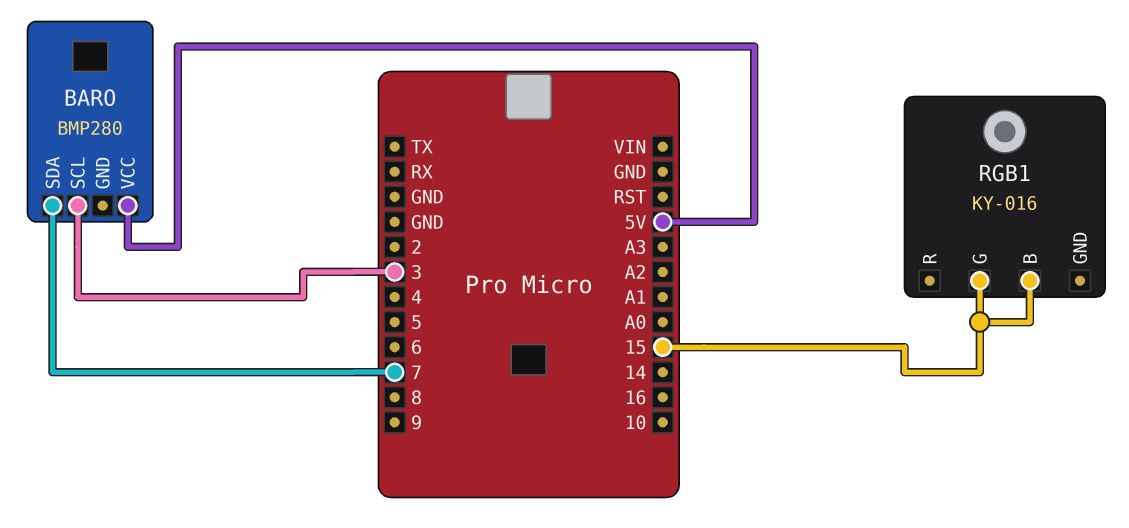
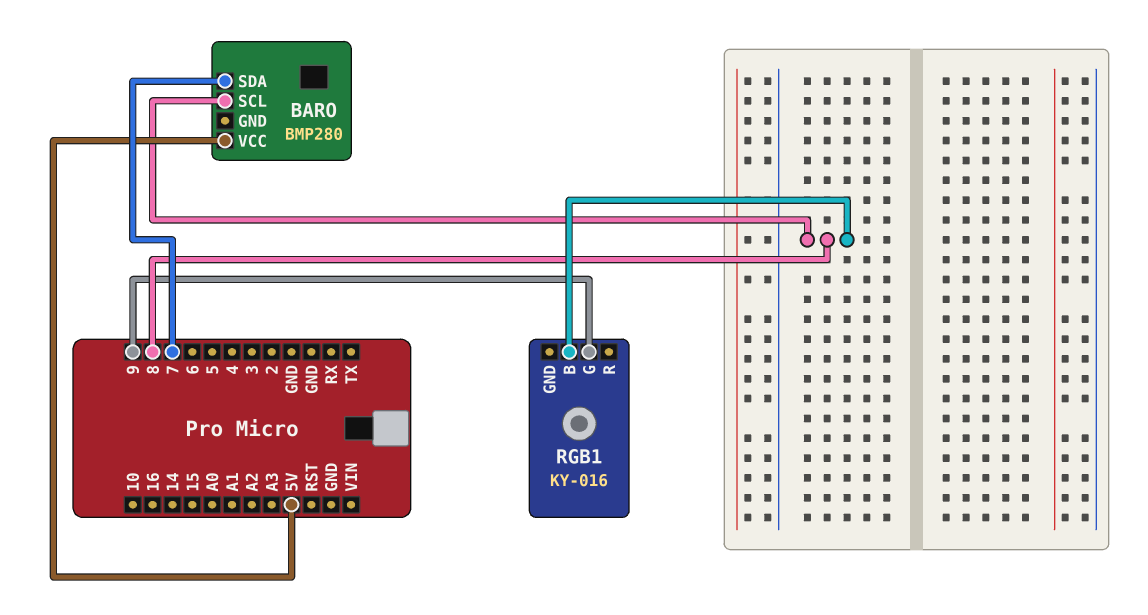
BARO pin SCL: 3 -> 8
RGB1 pin B: 15 -> 8
RGB1 pin G: 15 -> 9

